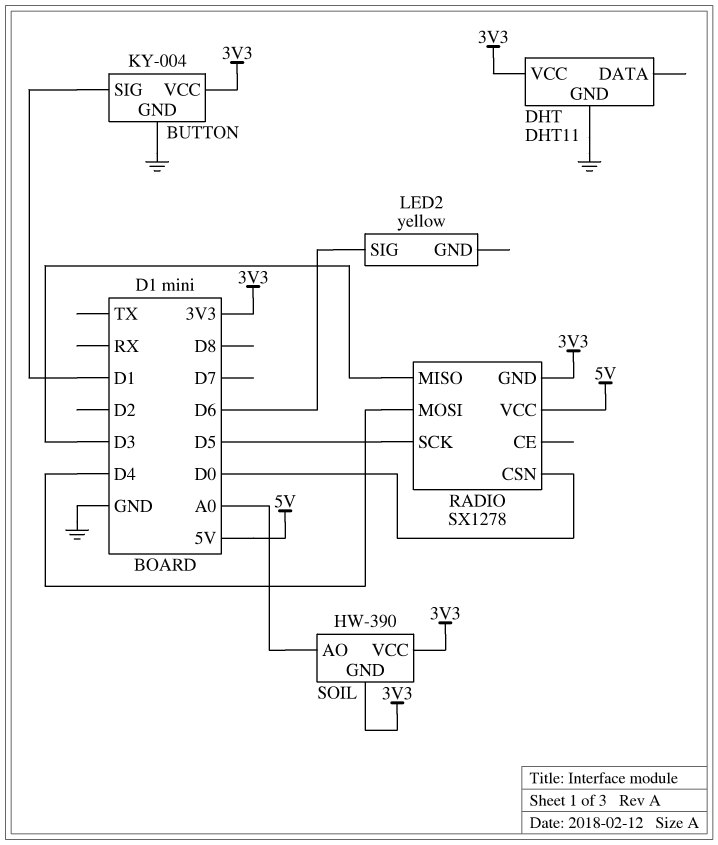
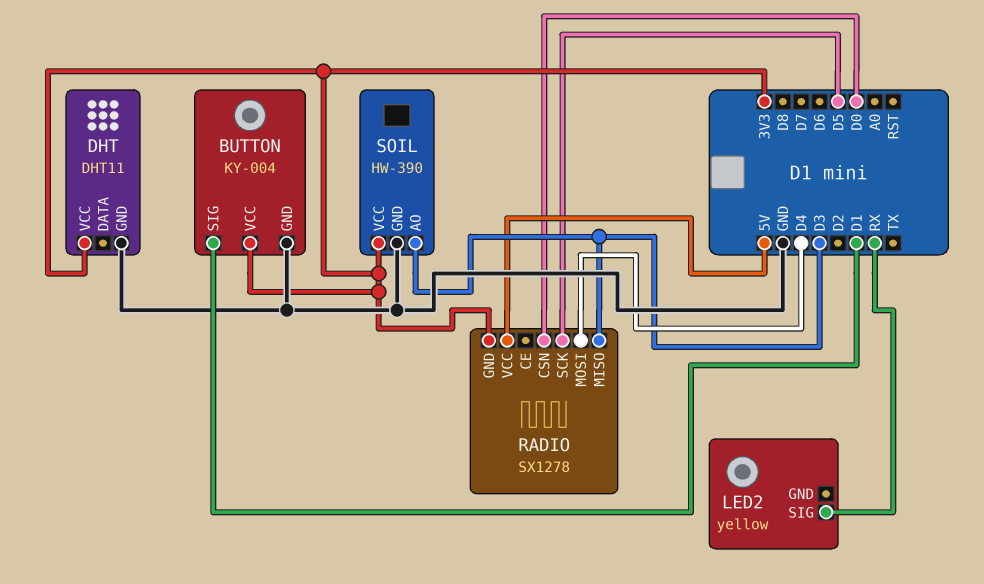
LED2 pin SIG: D6 -> RX
SOIL pin AO: A0 -> D3
SOIL pin GND: 3V3 -> GND

